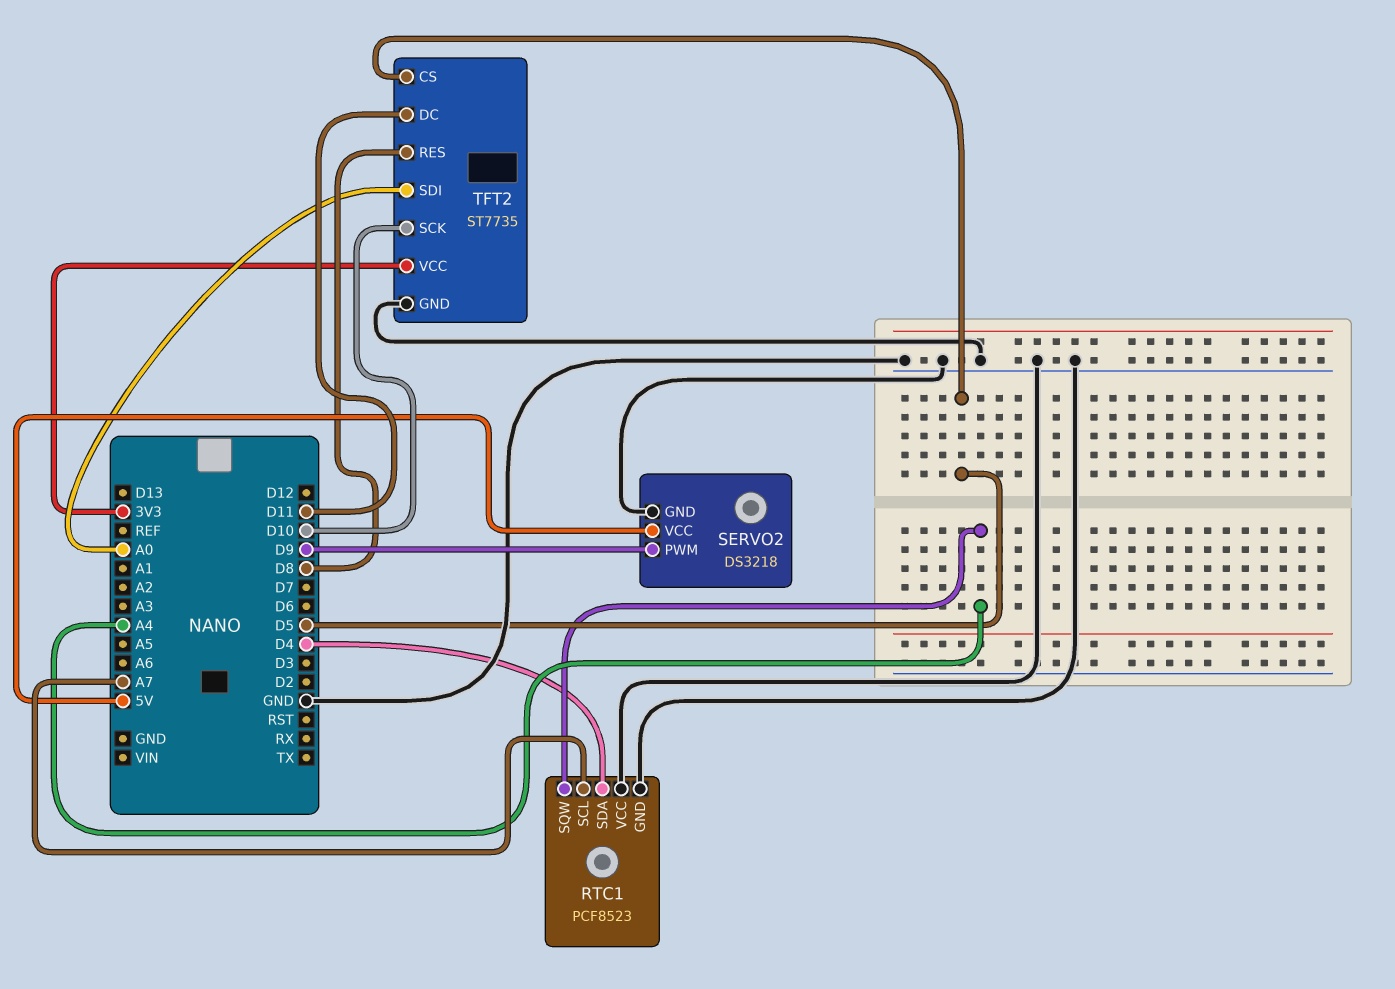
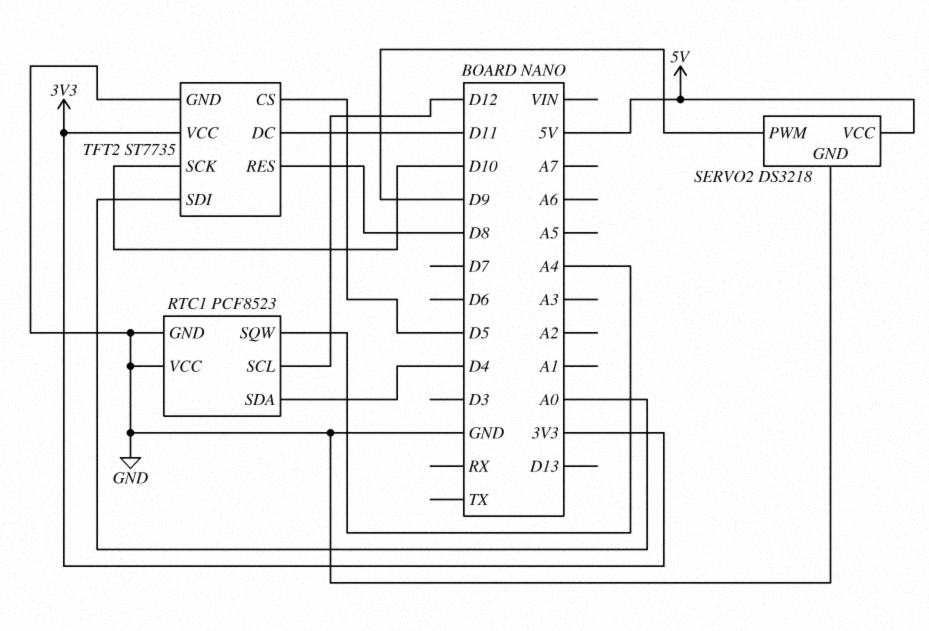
RTC1 pin SCL: A7 -> D12

